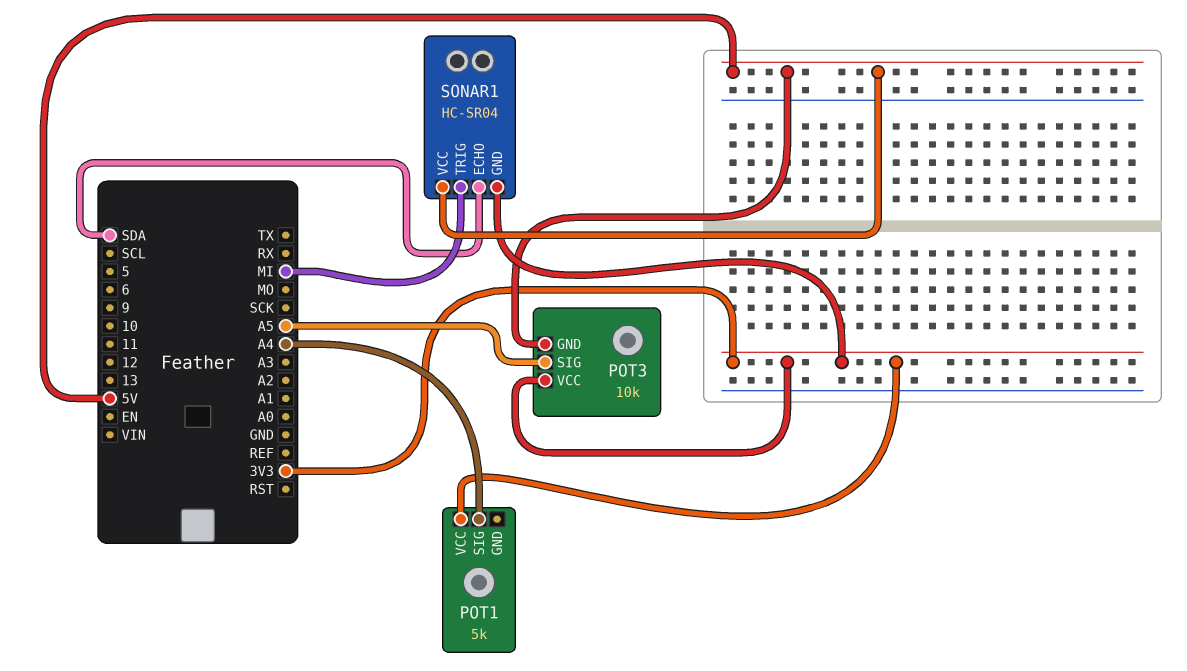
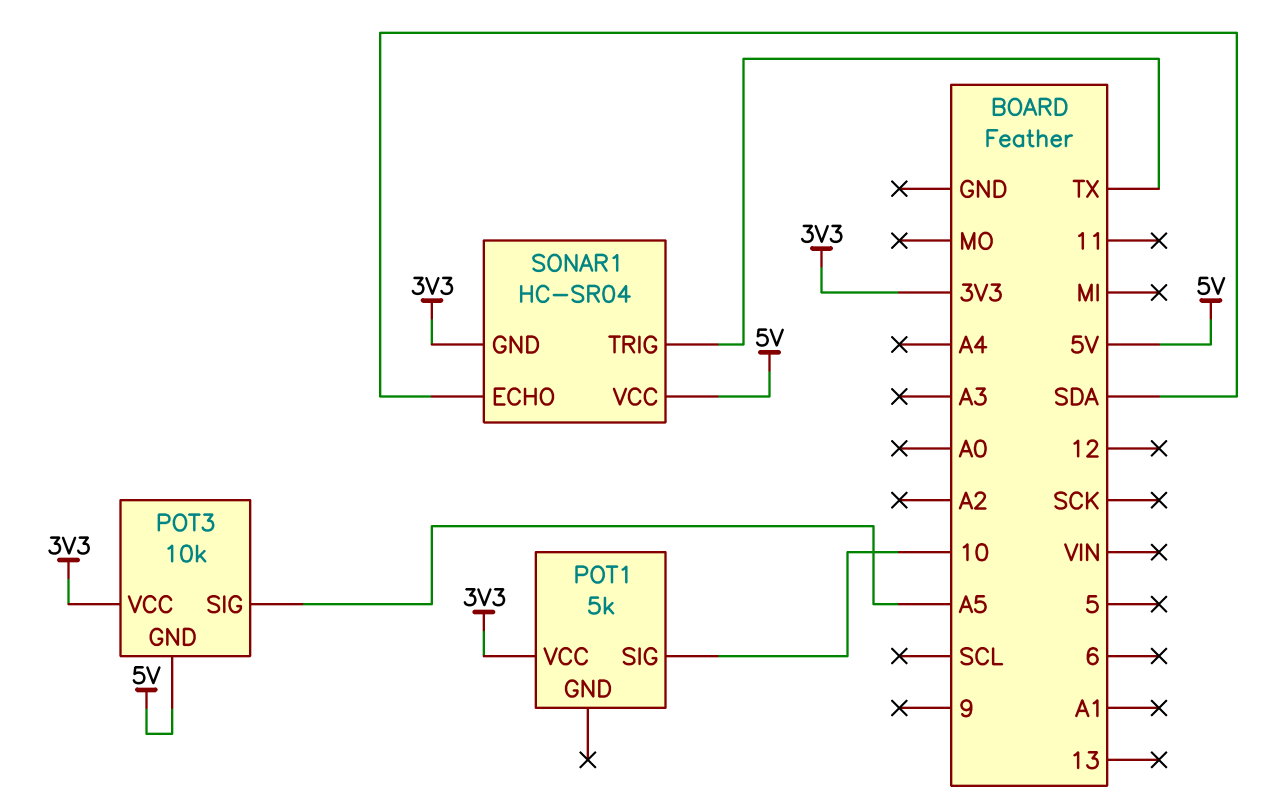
POT1 pin SIG: A4 -> 10
SONAR1 pin TRIG: MI -> TX

